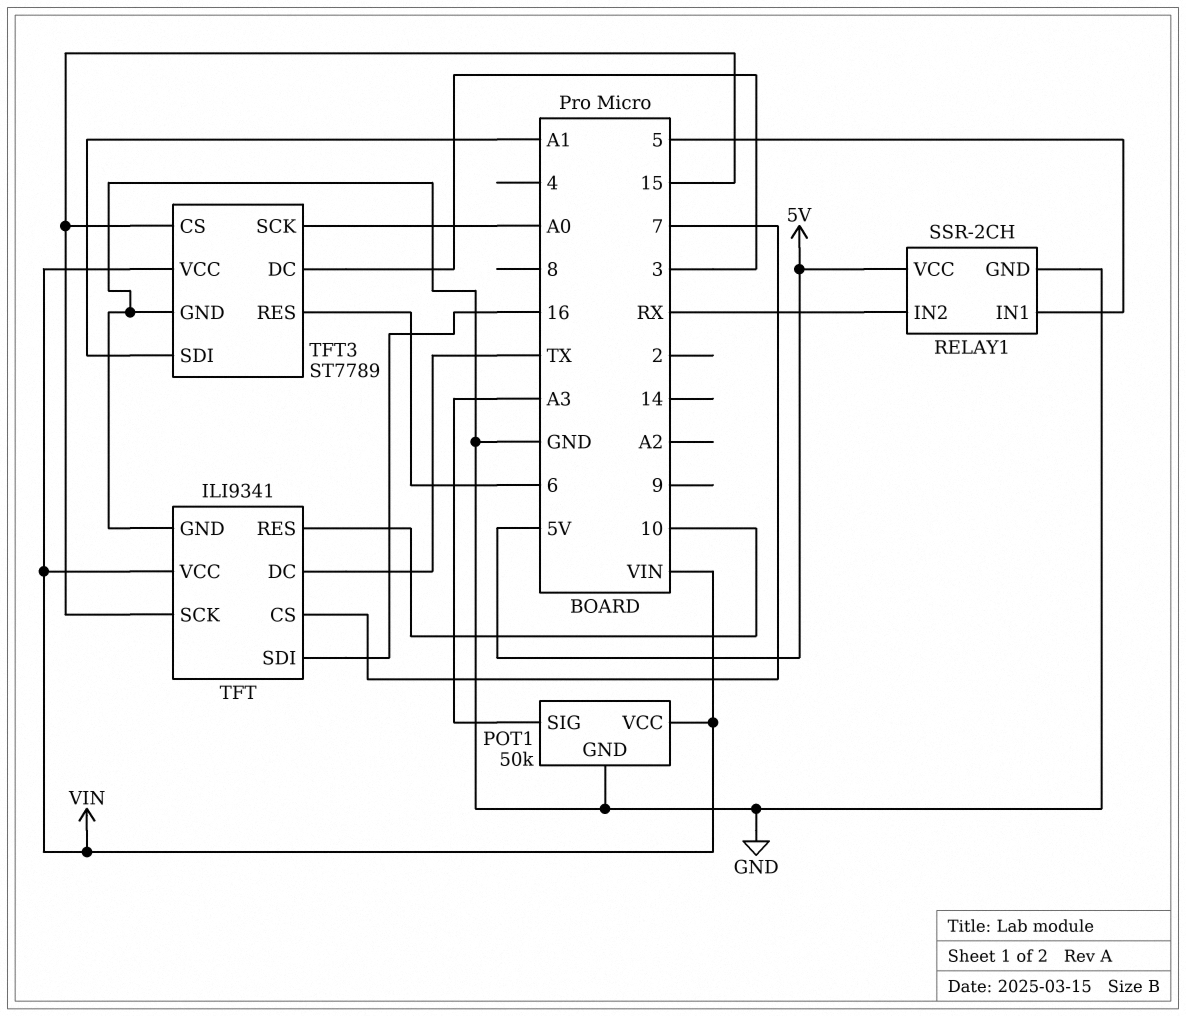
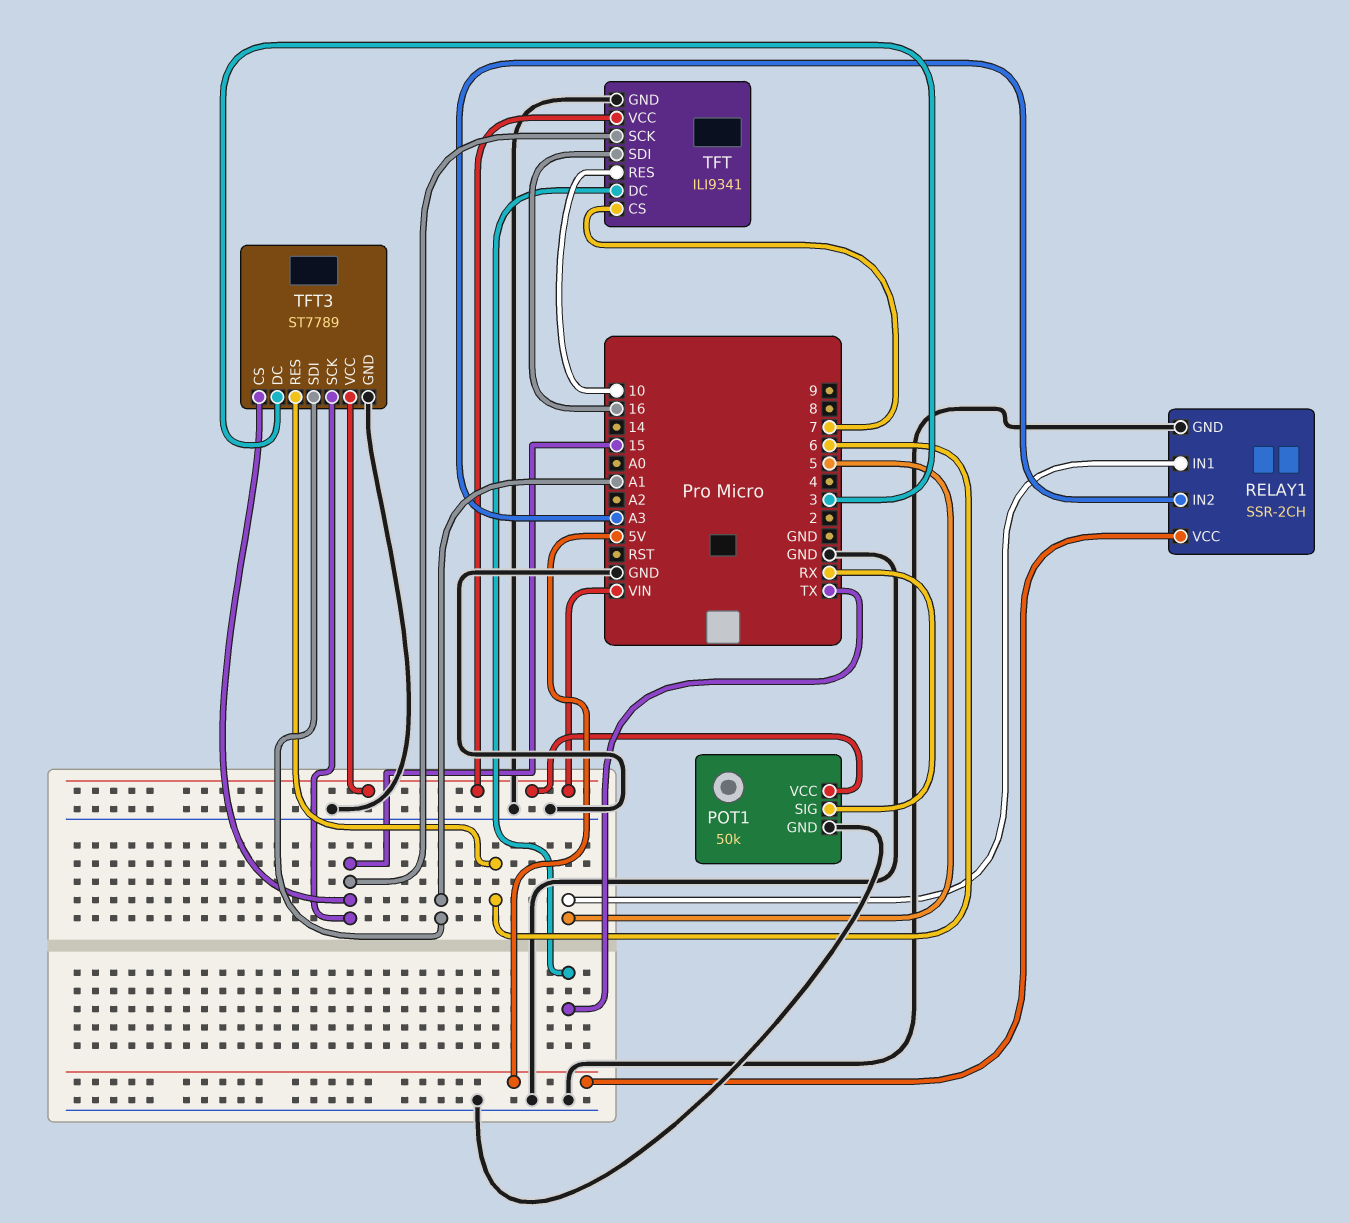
POT1 pin SIG: A3 -> RX
RELAY1 pin IN2: RX -> A3
TFT3 pin SCK: A0 -> 15

